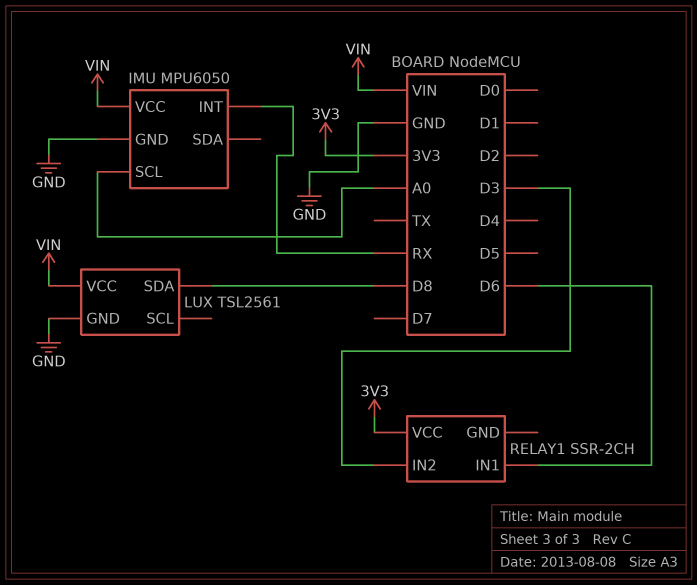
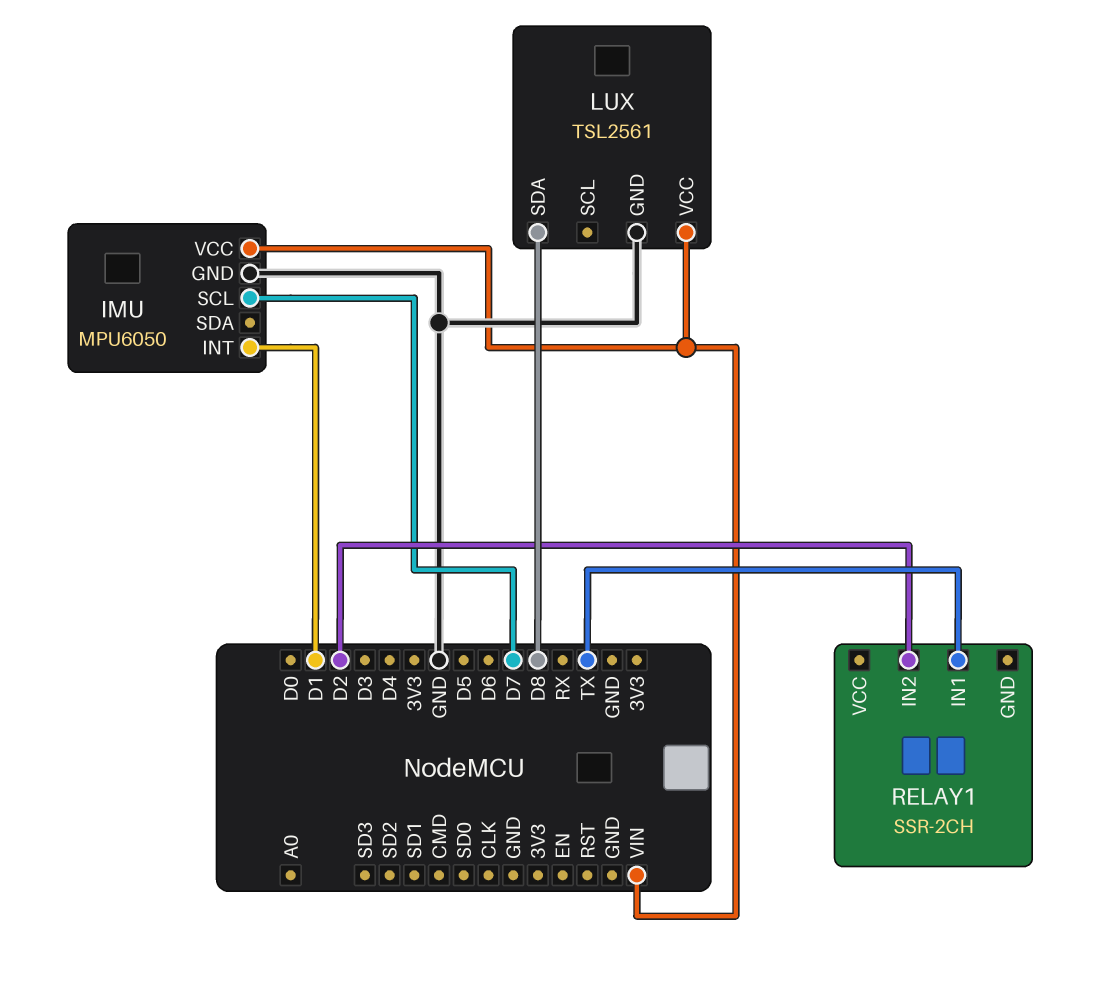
IMU pin INT: RX -> D1
IMU pin SCL: A0 -> D7
RELAY1 pin IN1: D6 -> TX
RELAY1 pin IN2: D3 -> D2
RELAY1 pin VCC: 3V3 -> none

